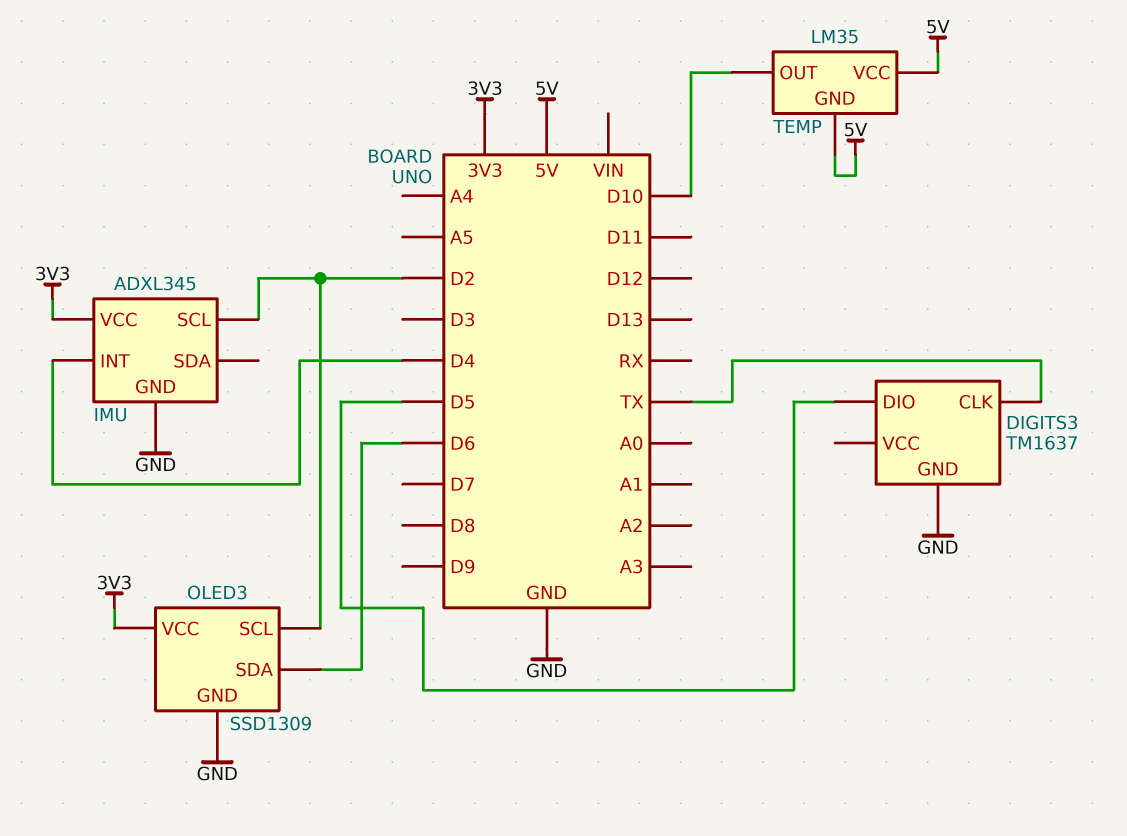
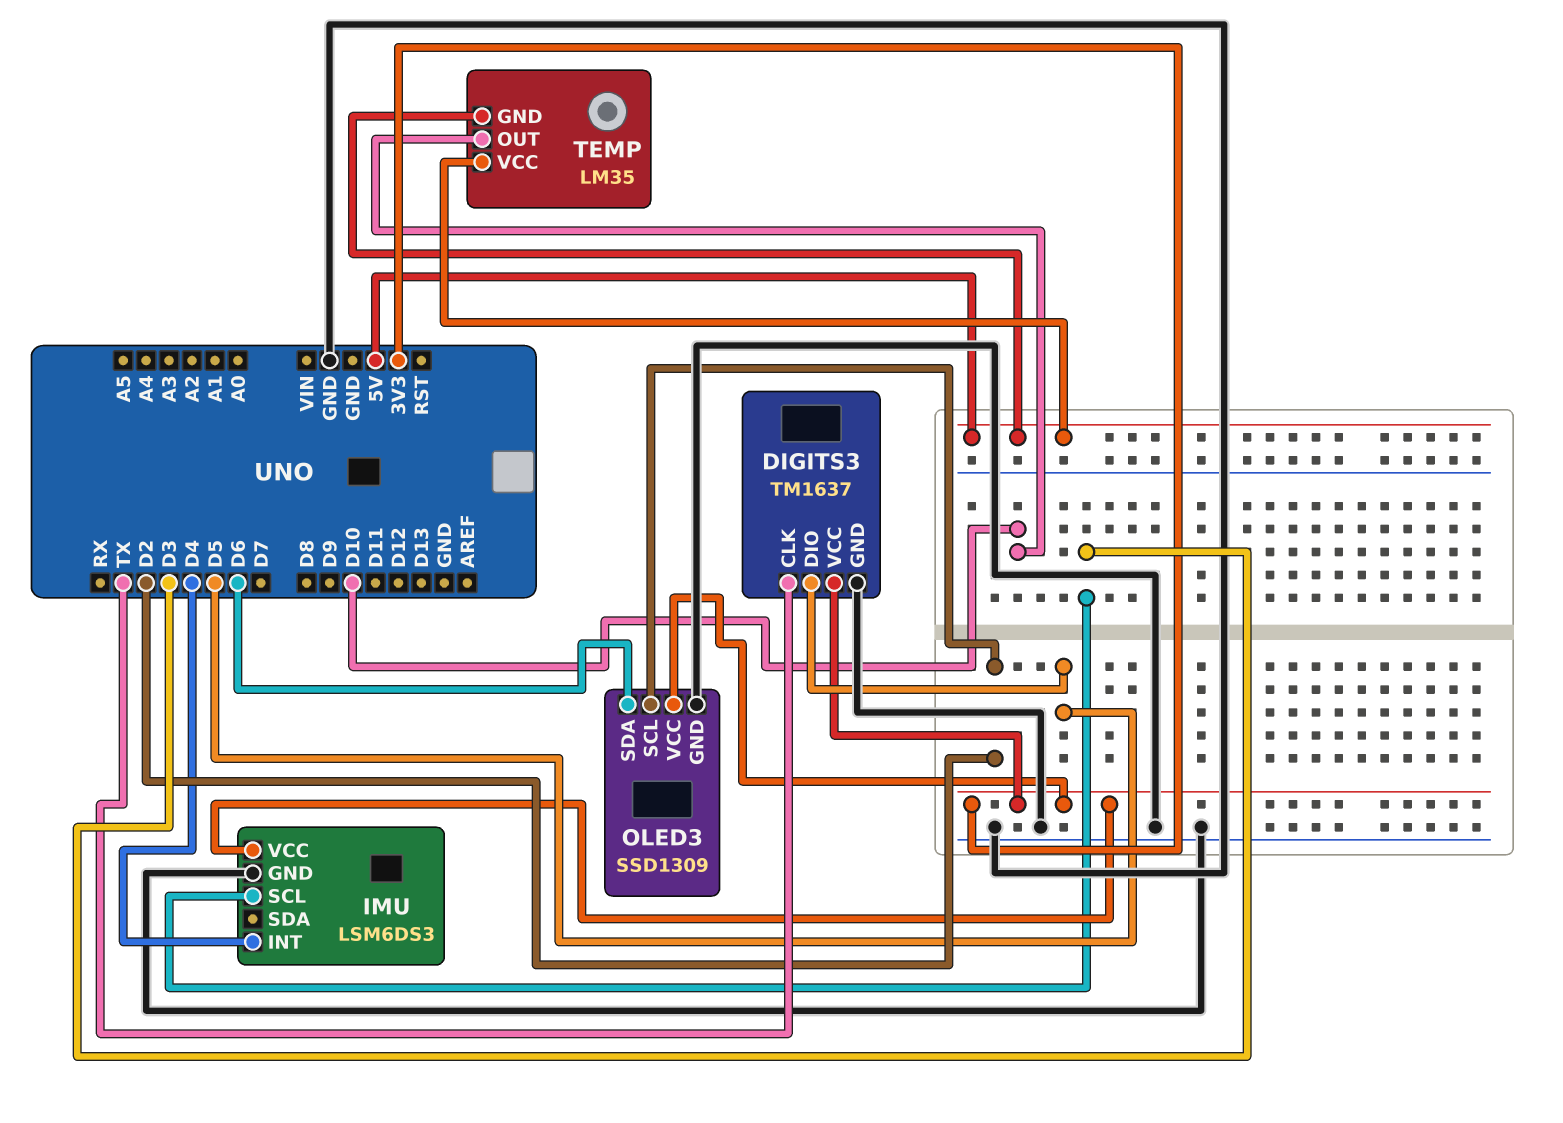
DIGITS3 pin VCC: none -> 3V3
IMU: ADXL345 -> LSM6DS3
IMU pin SCL: D2 -> D3

